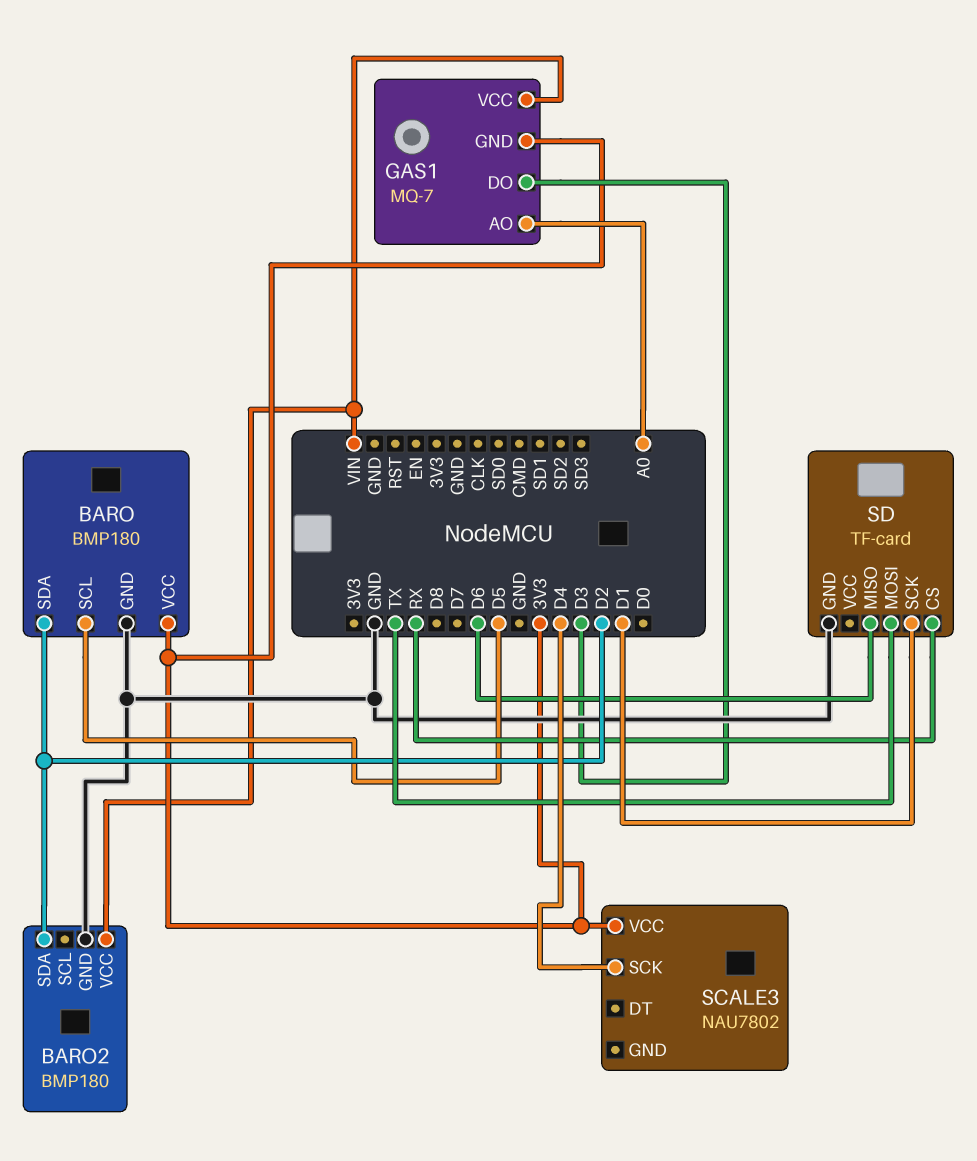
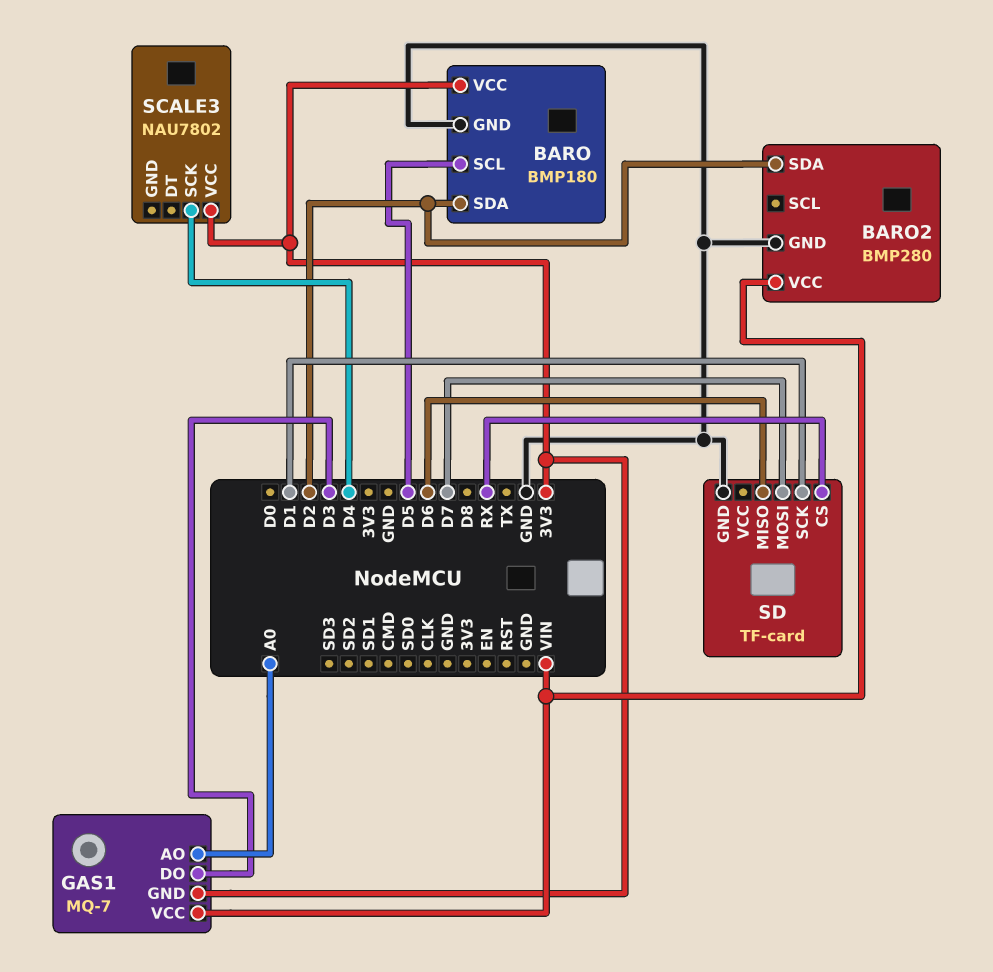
BARO2: BMP180 -> BMP280
SD pin MOSI: TX -> D7

